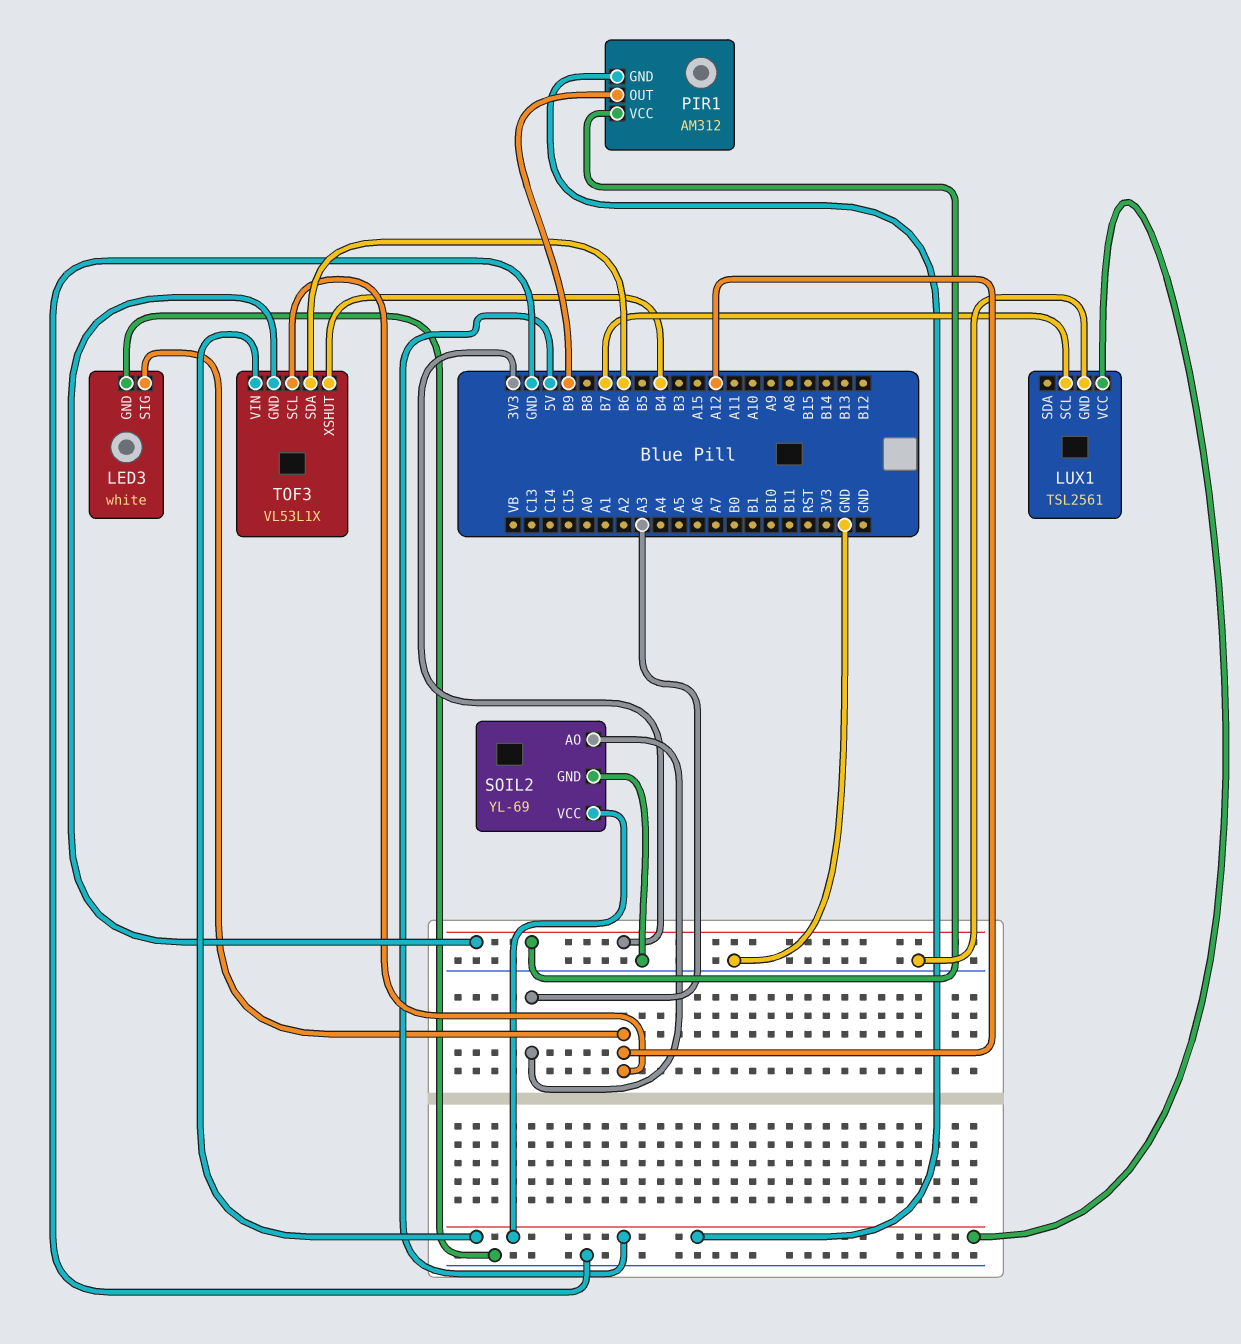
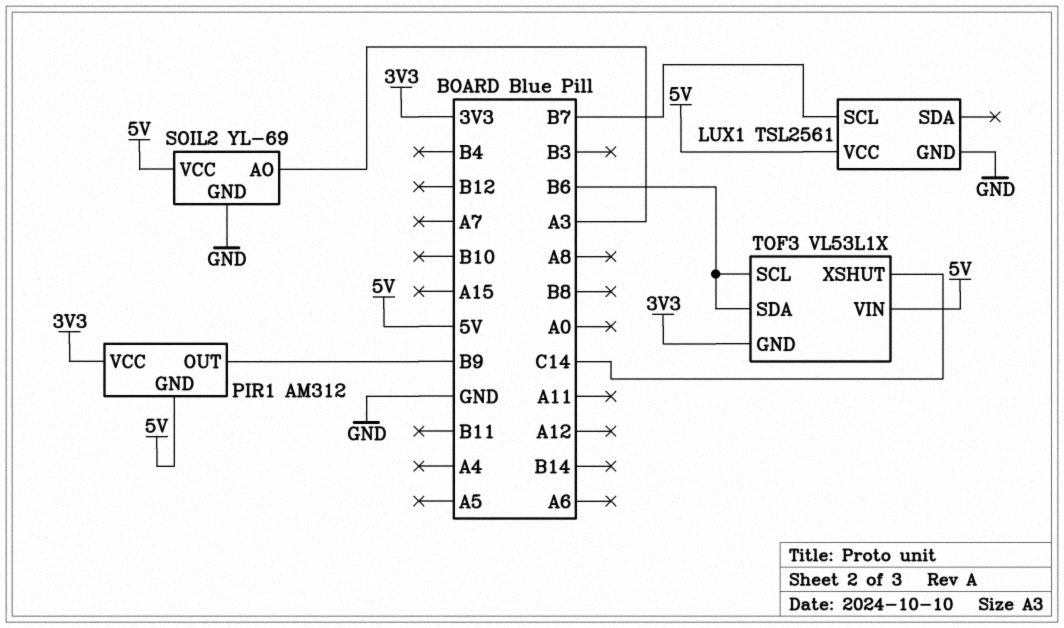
LED3: white -> none
LED3 pin GND: GND -> none
LED3 pin SIG: A12 -> none
TOF3 pin SCL: A12 -> B6
TOF3 pin XSHUT: B4 -> C14

